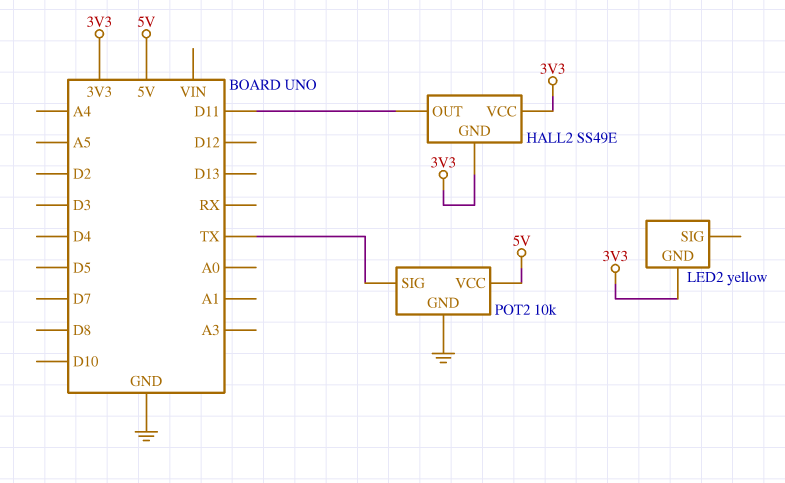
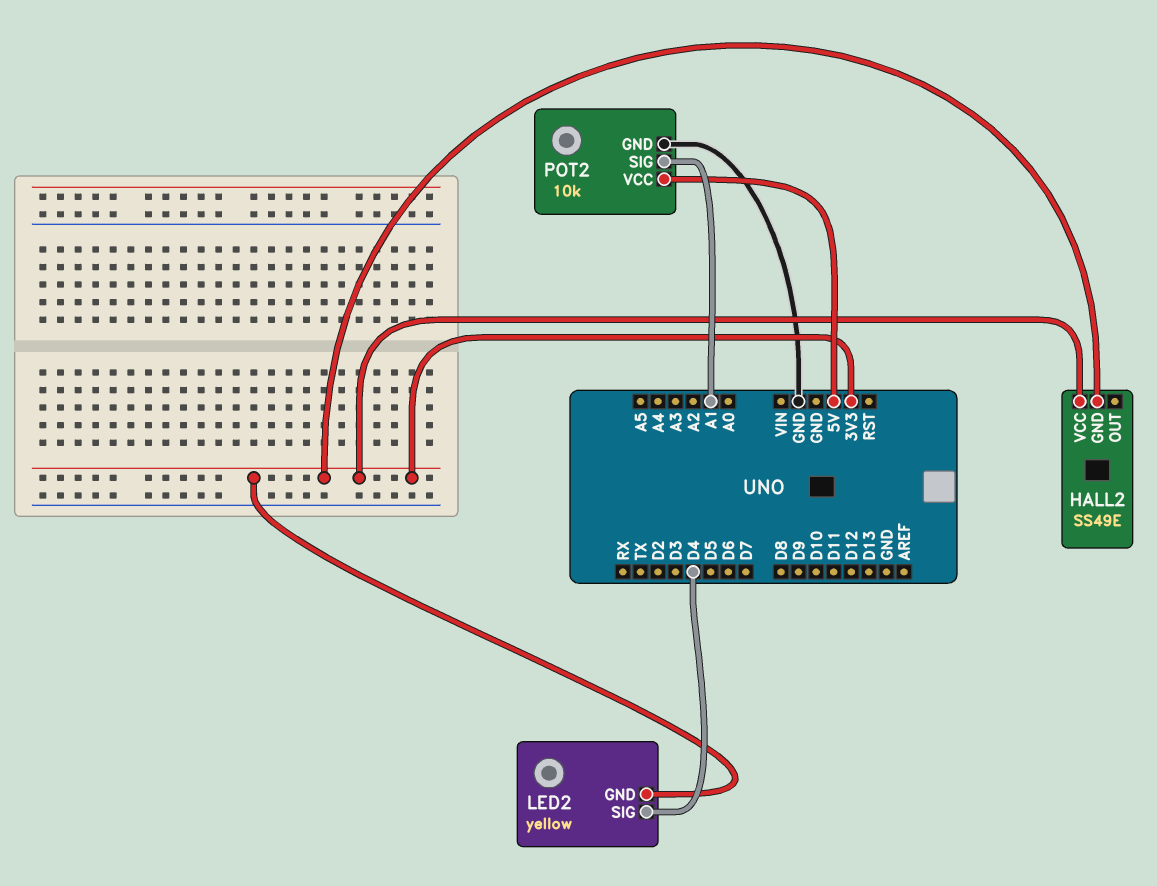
HALL2 pin OUT: D11 -> none
LED2 pin SIG: none -> D4
POT2 pin SIG: TX -> A1

